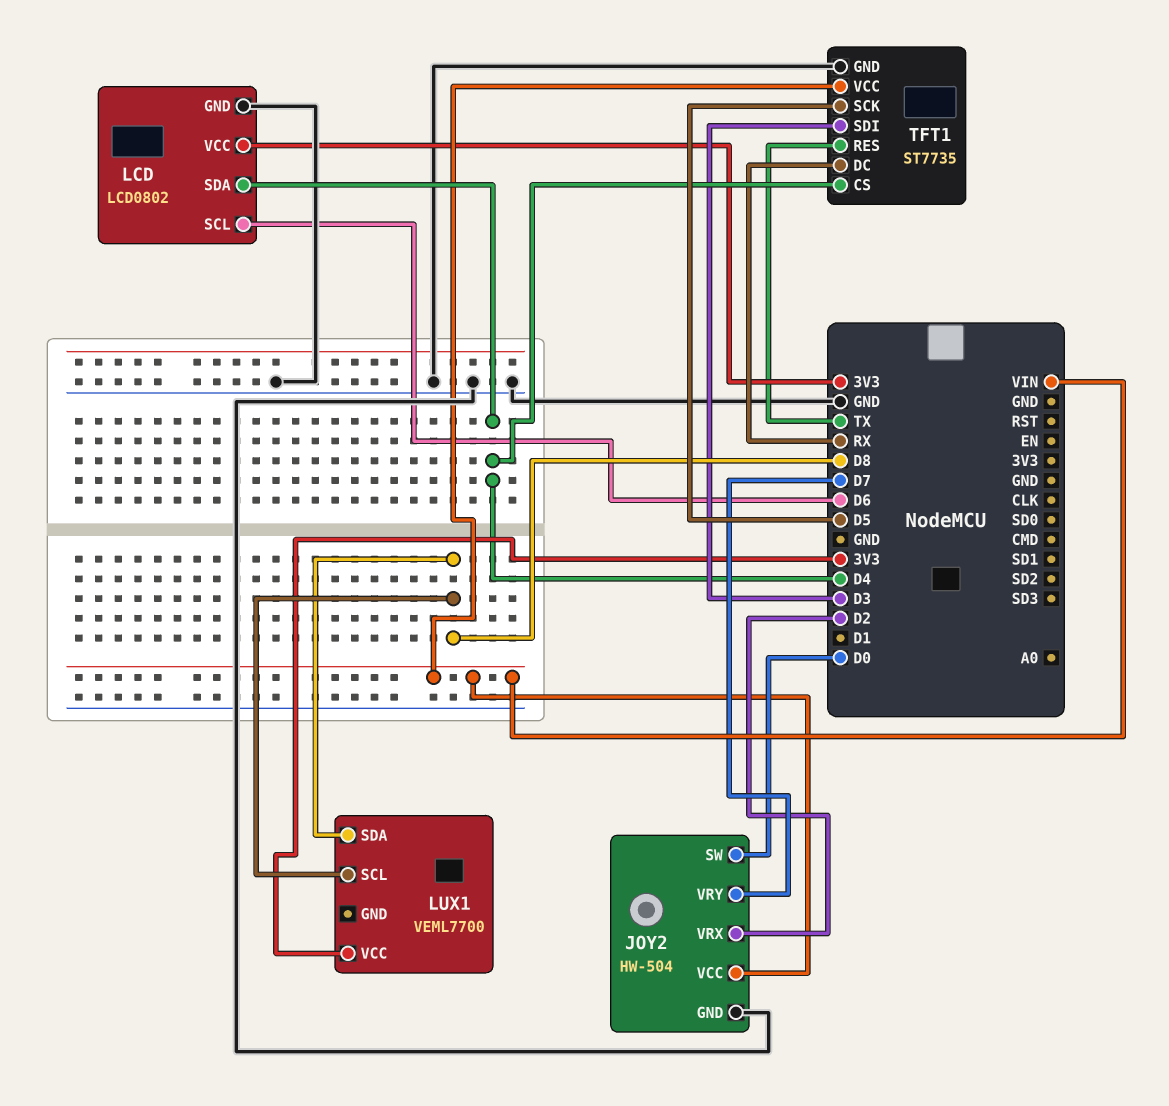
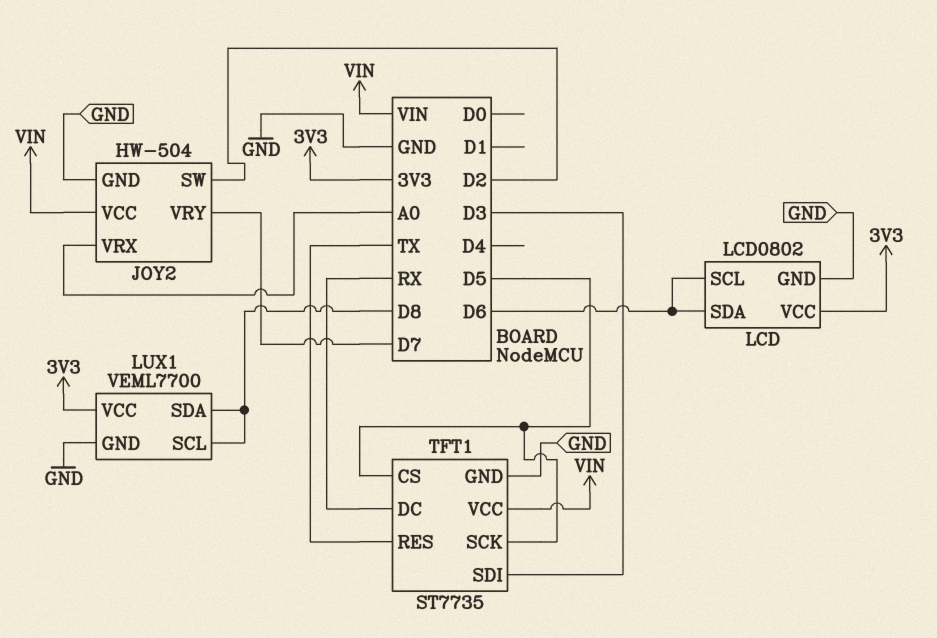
JOY2 pin SW: D0 -> D2
JOY2 pin VRX: D2 -> A0
LCD pin SDA: D4 -> D6
LUX1 pin GND: none -> GND
TFT1 pin CS: D4 -> D5

